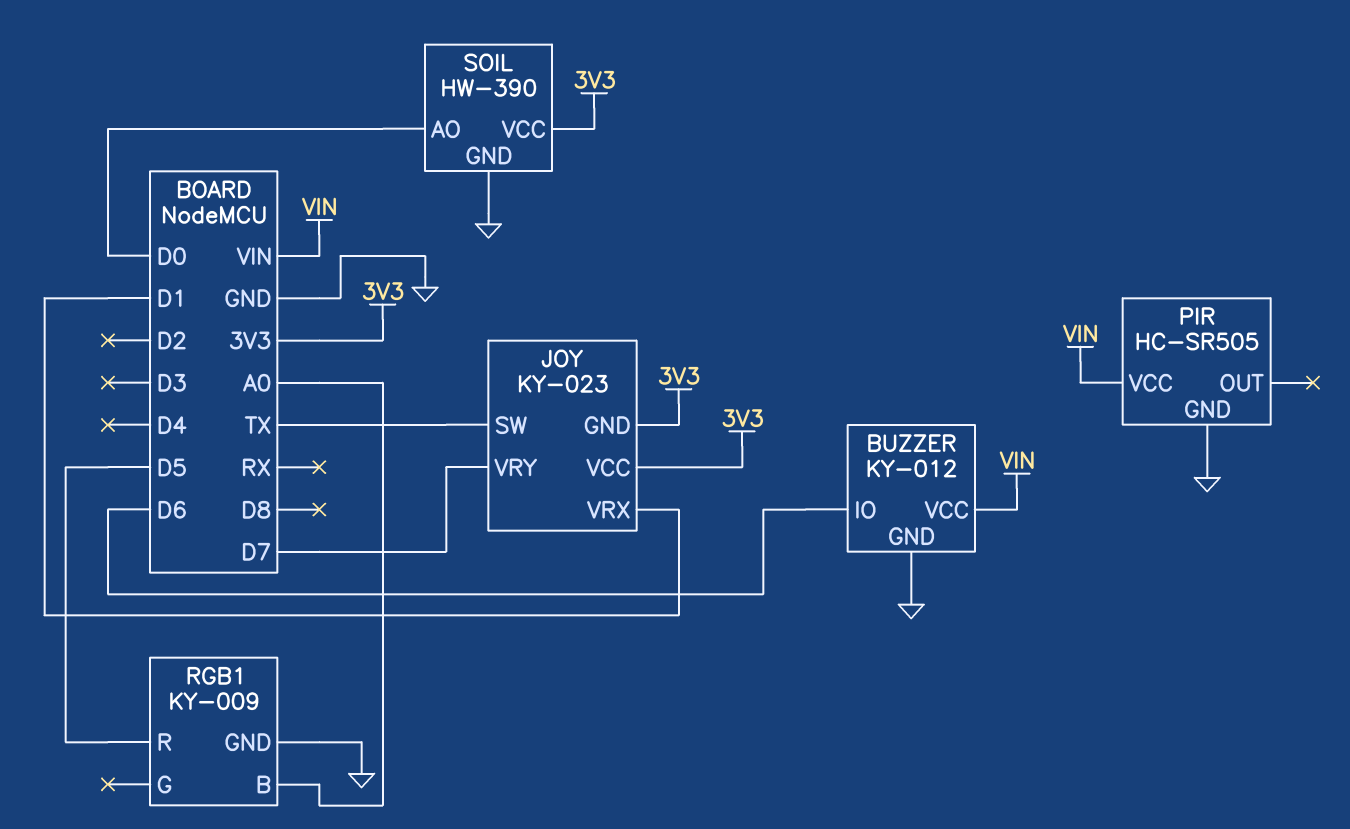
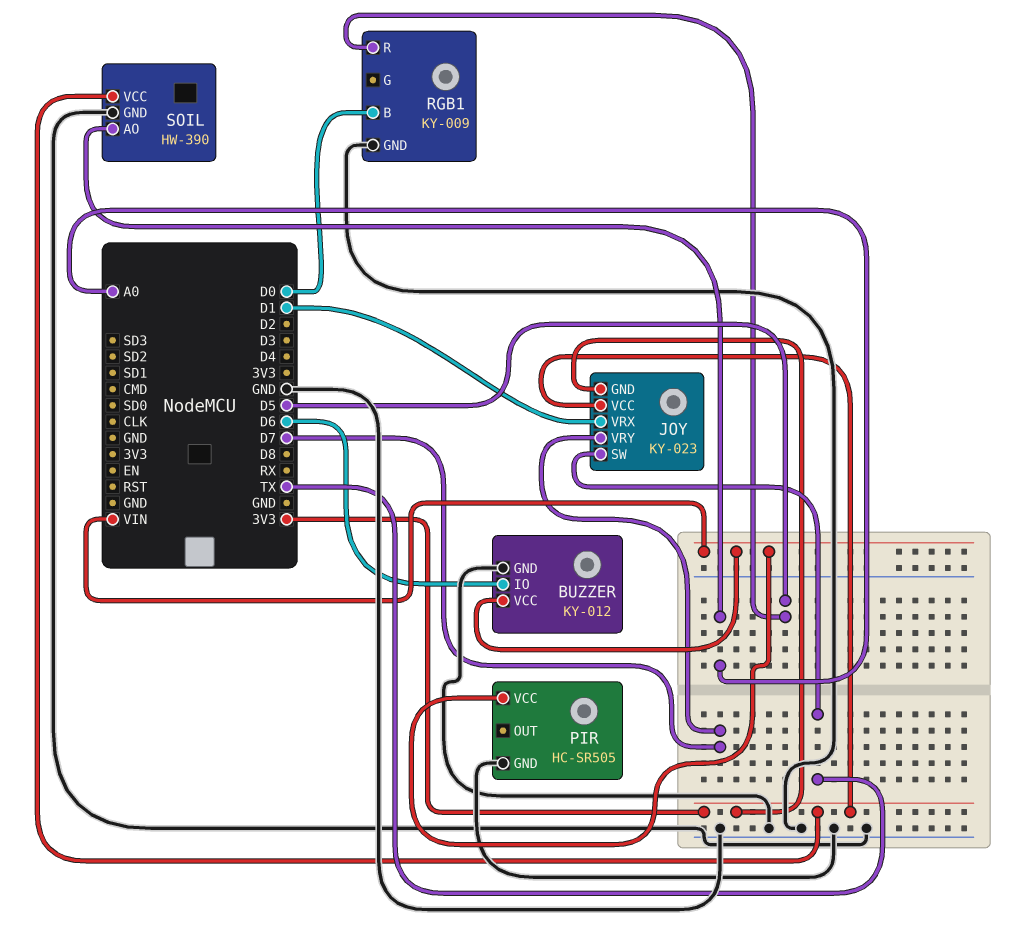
RGB1 pin B: A0 -> D0
SOIL pin AO: D0 -> A0

